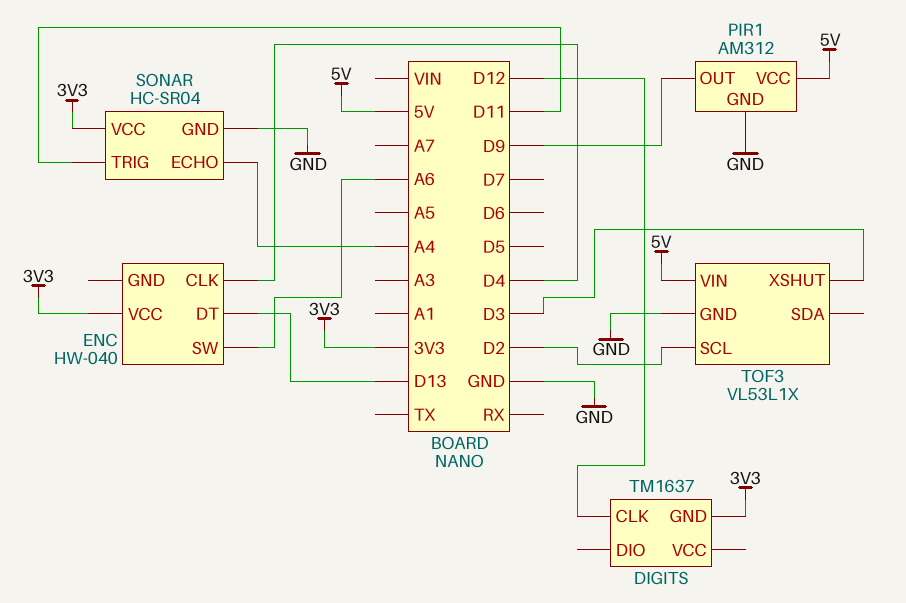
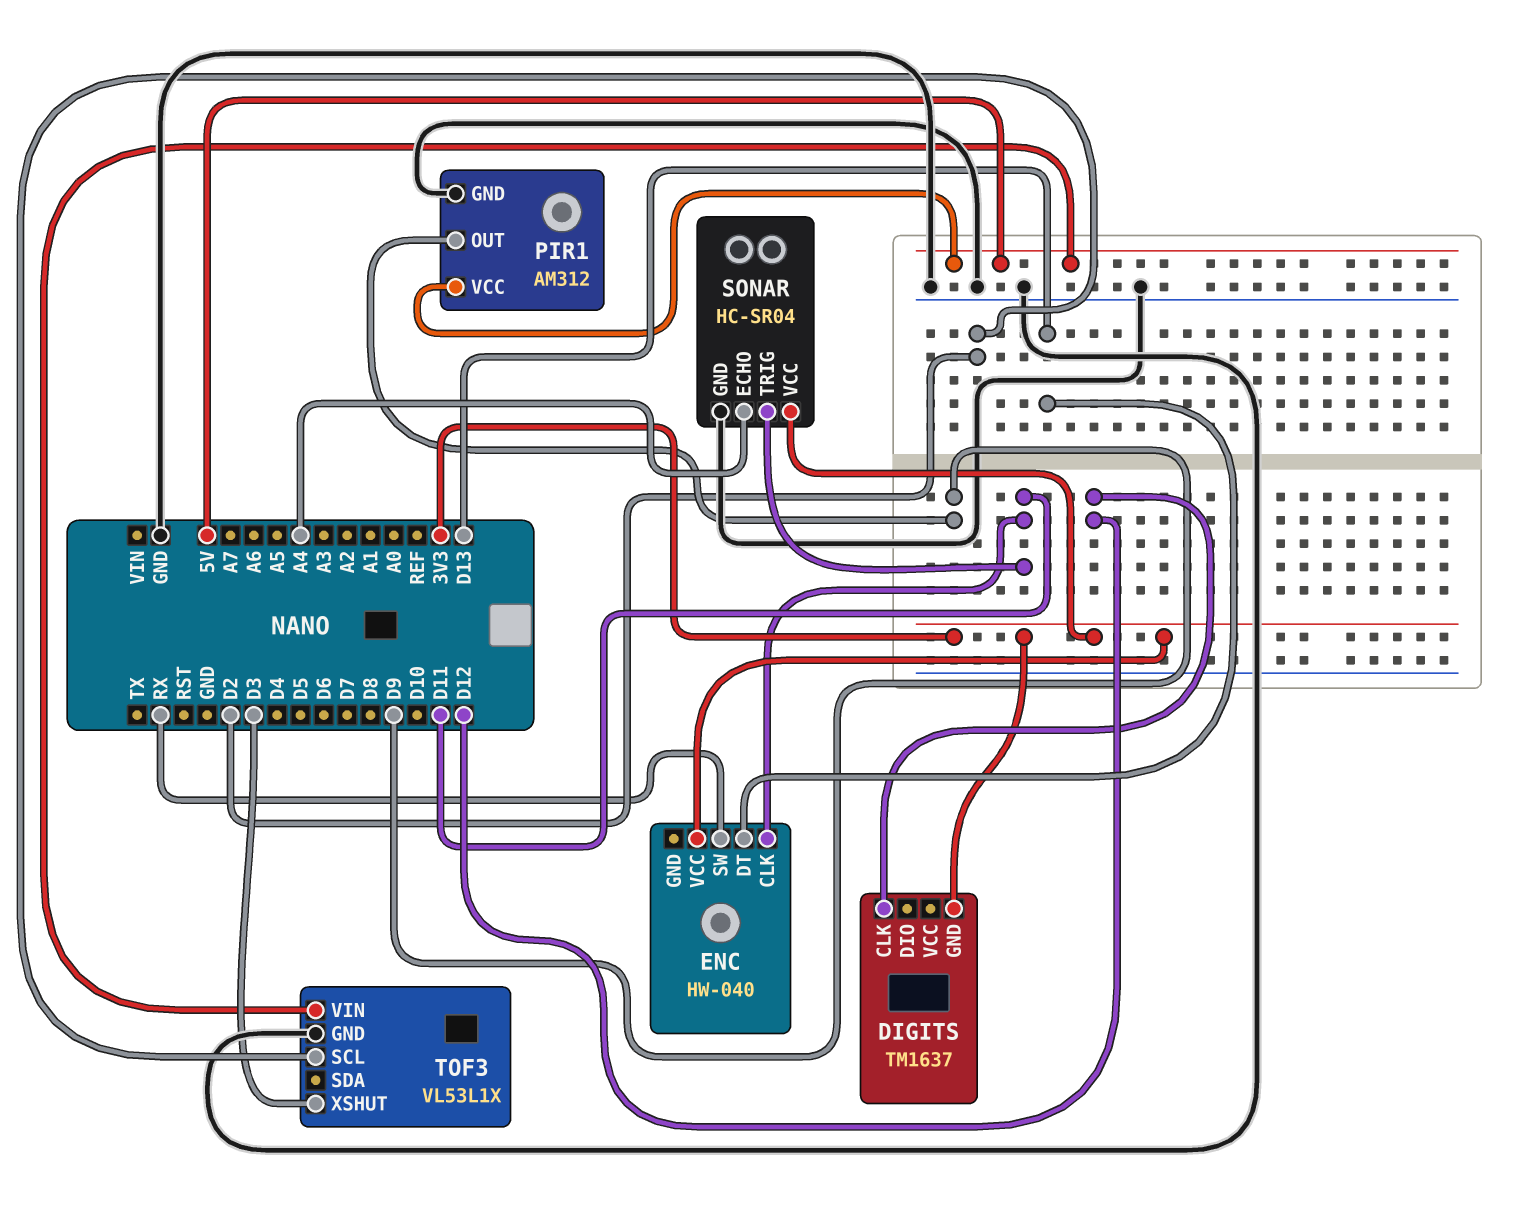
ENC pin CLK: D4 -> D11
ENC pin SW: A6 -> RX

